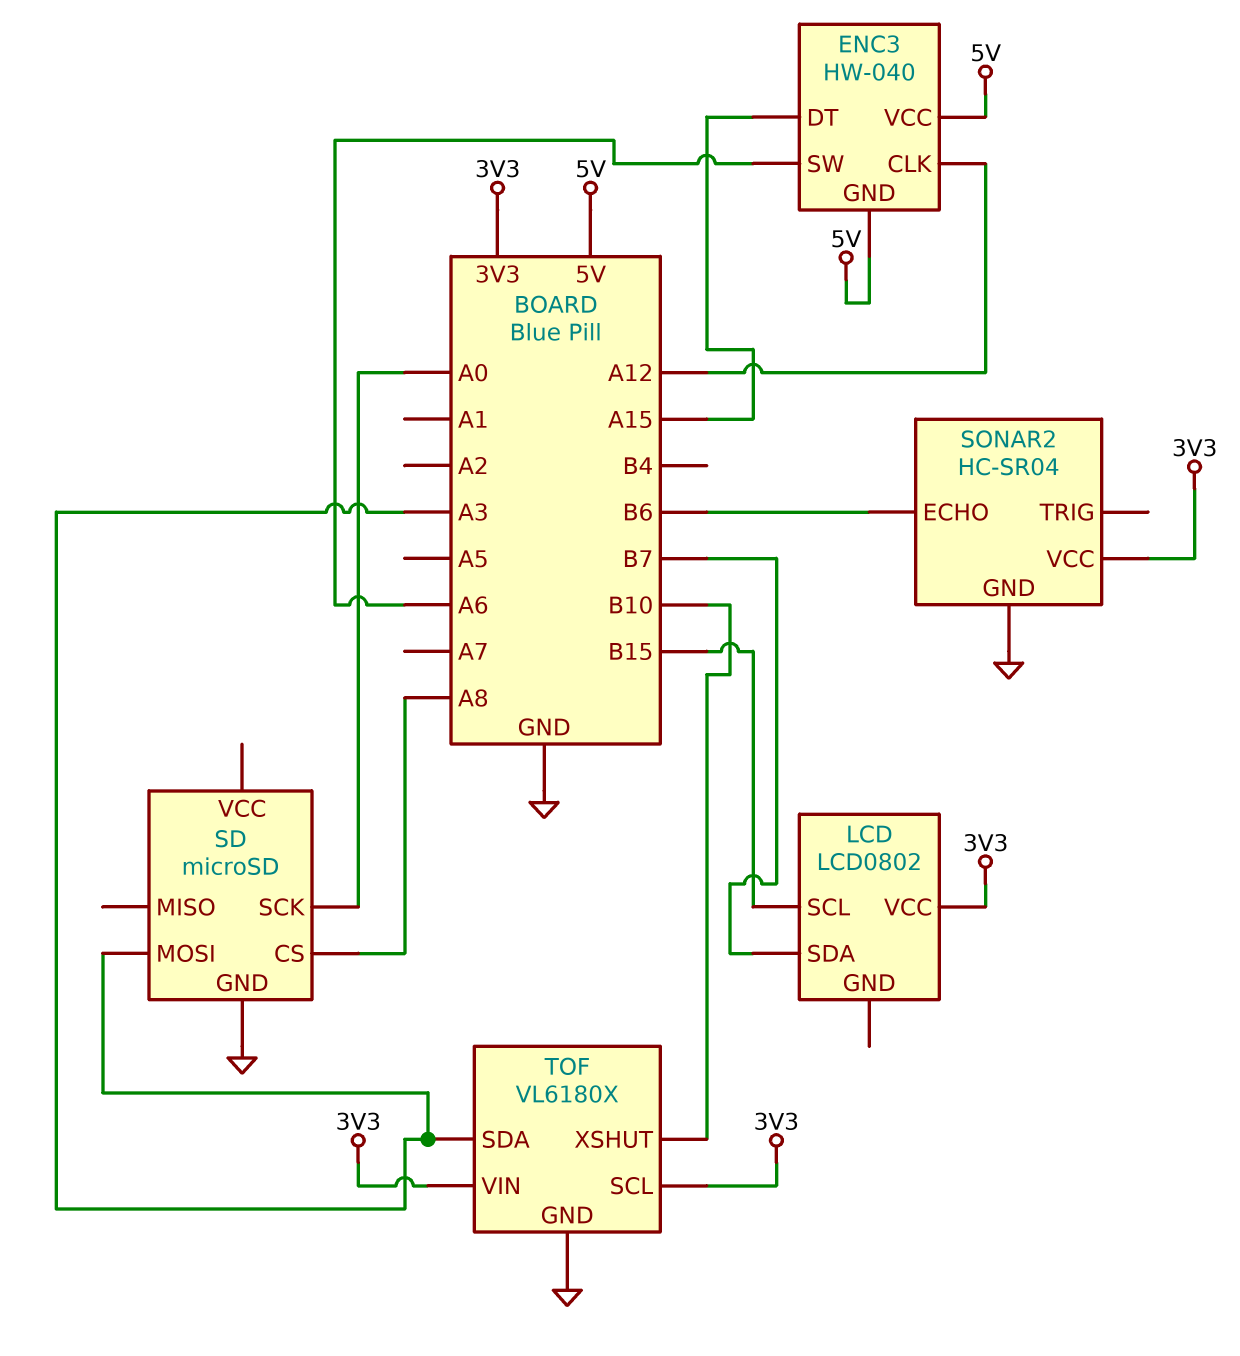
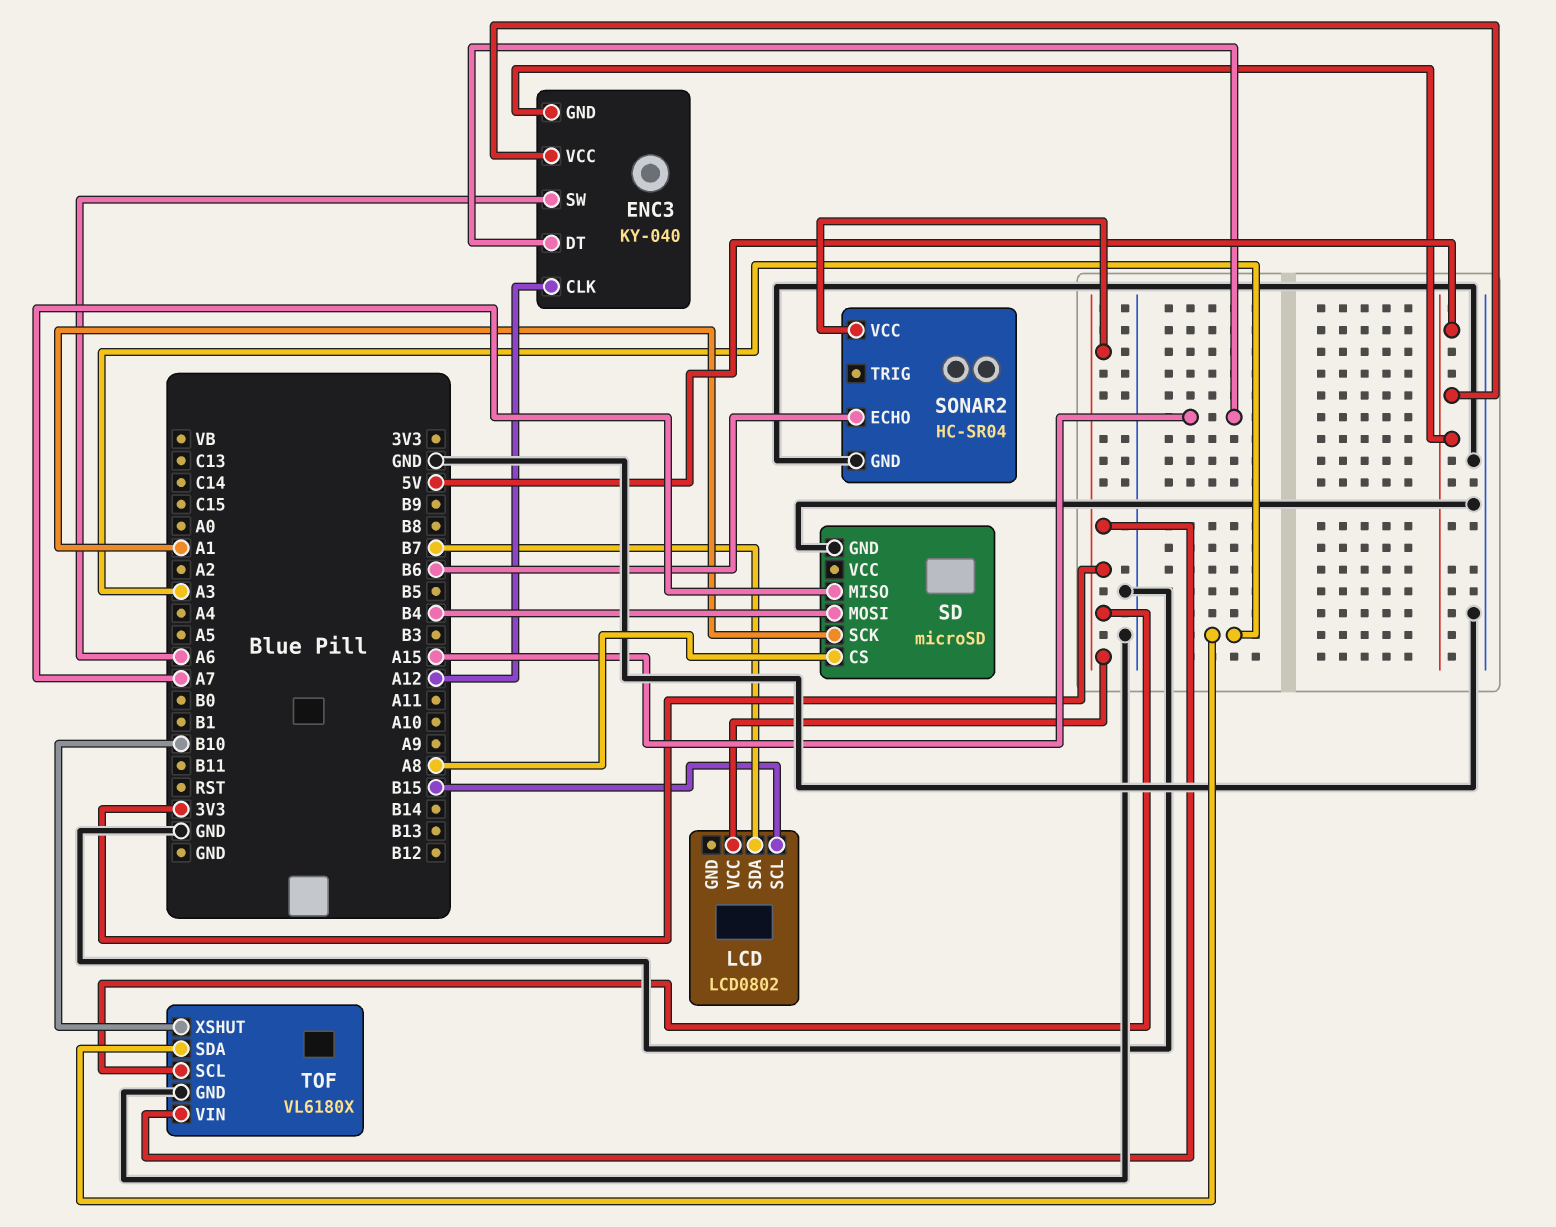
ENC3: HW-040 -> KY-040
SD pin MISO: none -> A7
SD pin MOSI: A3 -> B4
SD pin SCK: A0 -> A1

